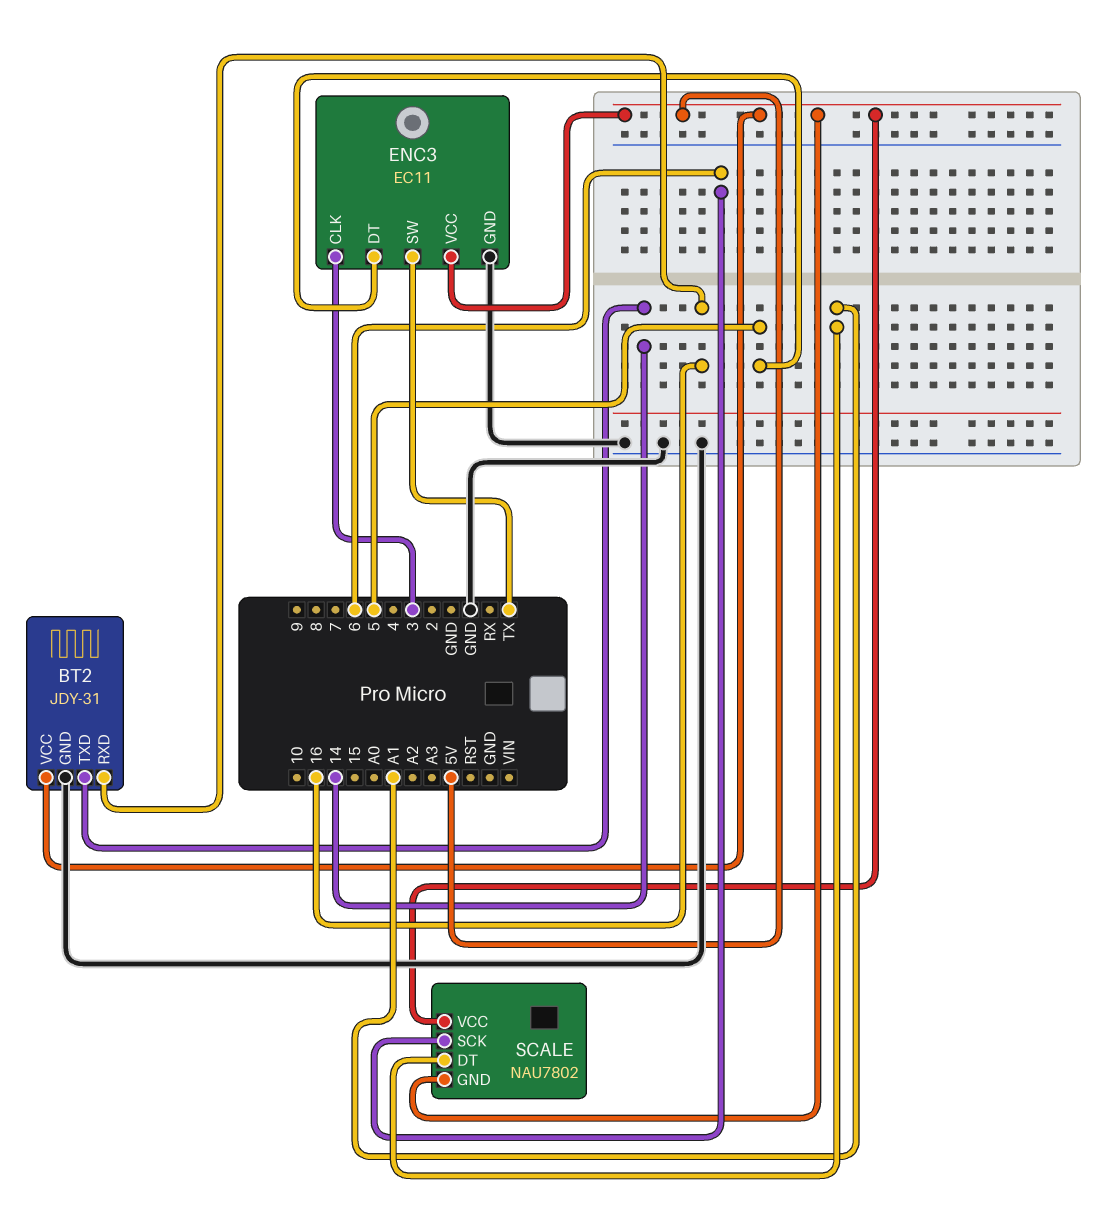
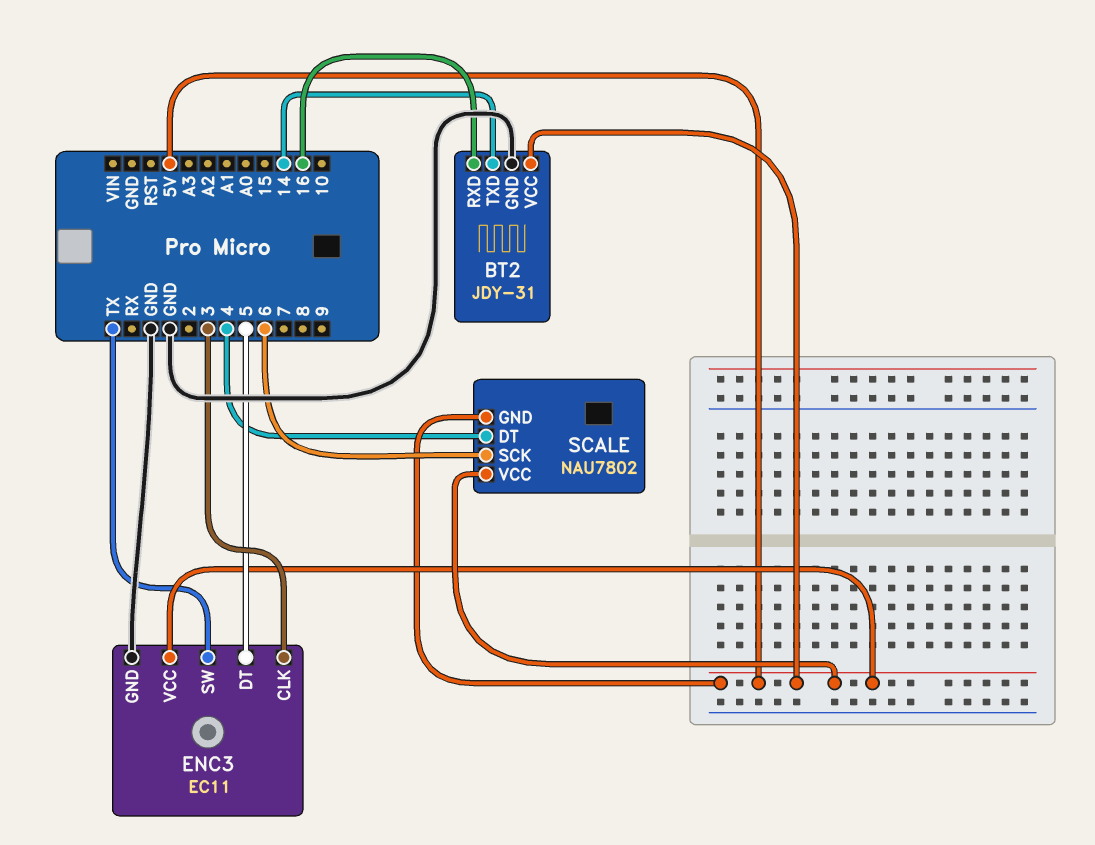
SCALE pin DT: A1 -> 4

